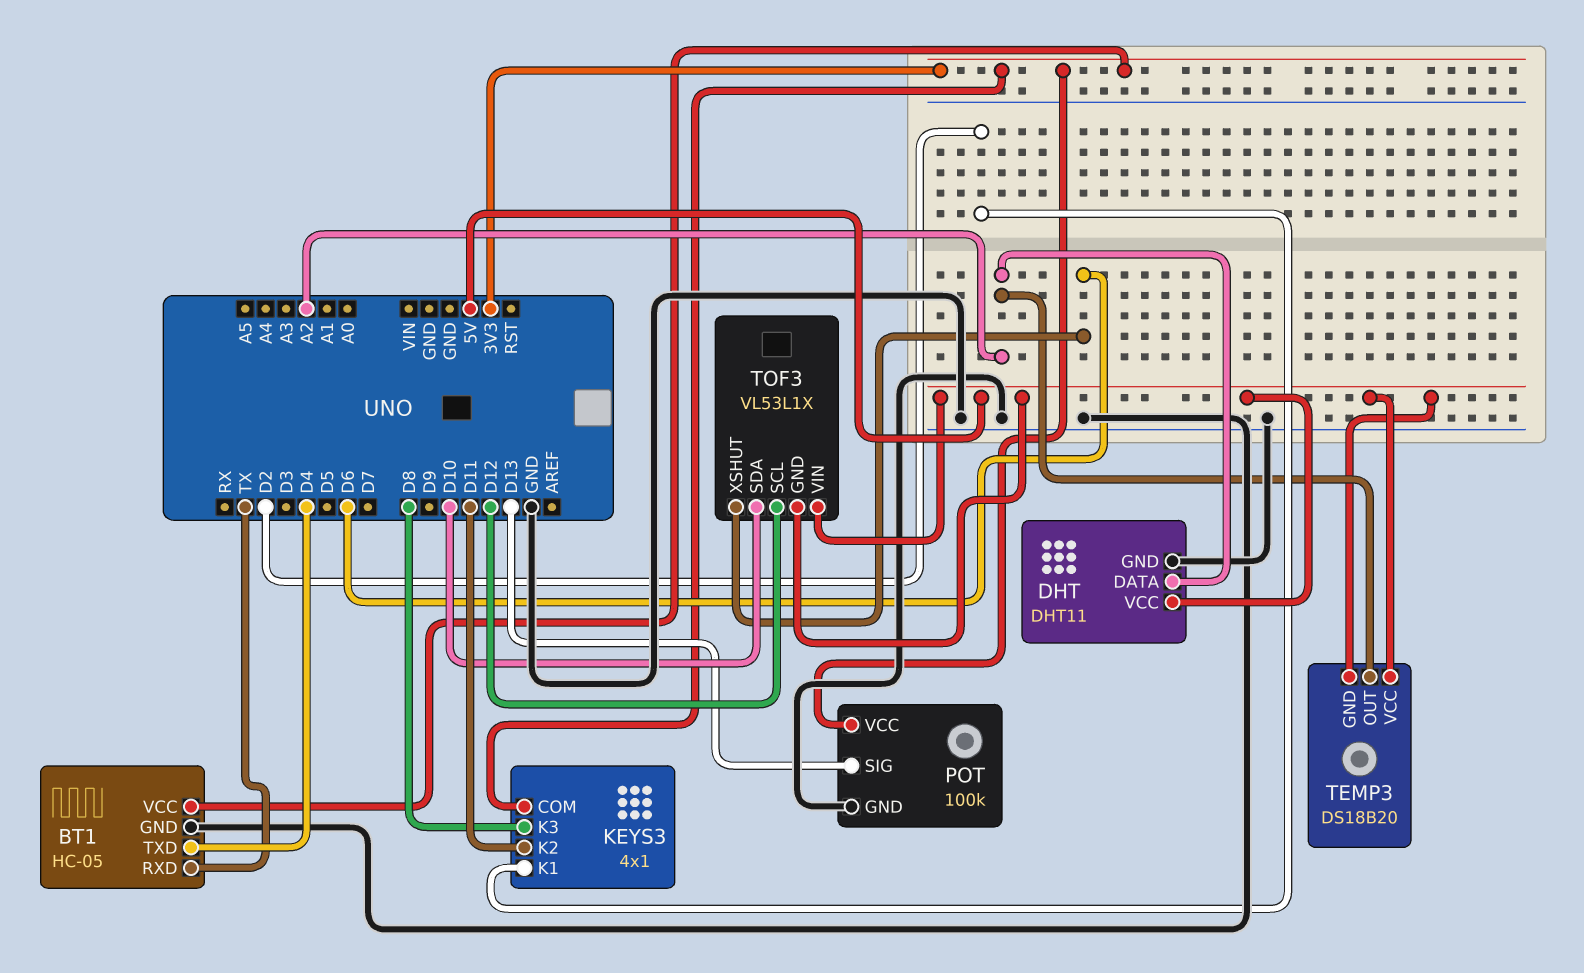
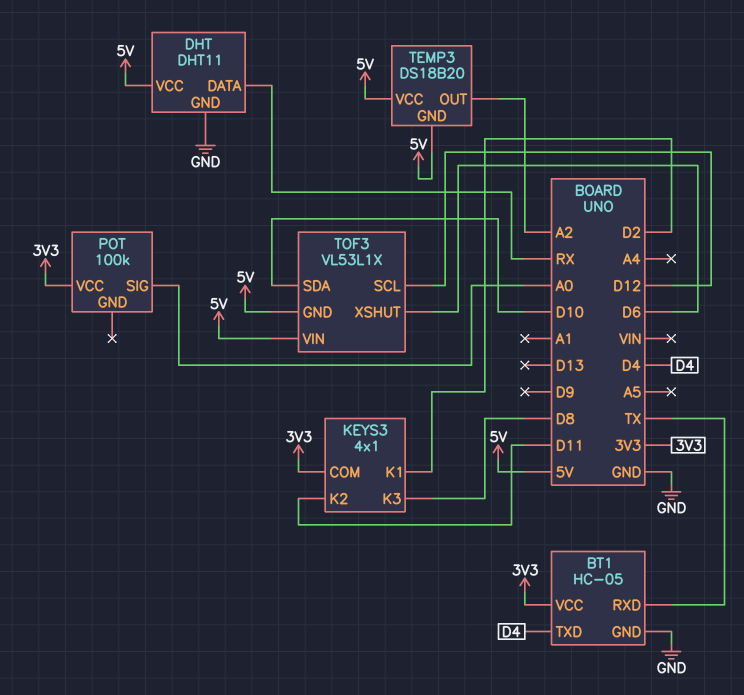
DHT pin DATA: A2 -> RX
POT pin GND: GND -> none
POT pin SIG: D13 -> A0

